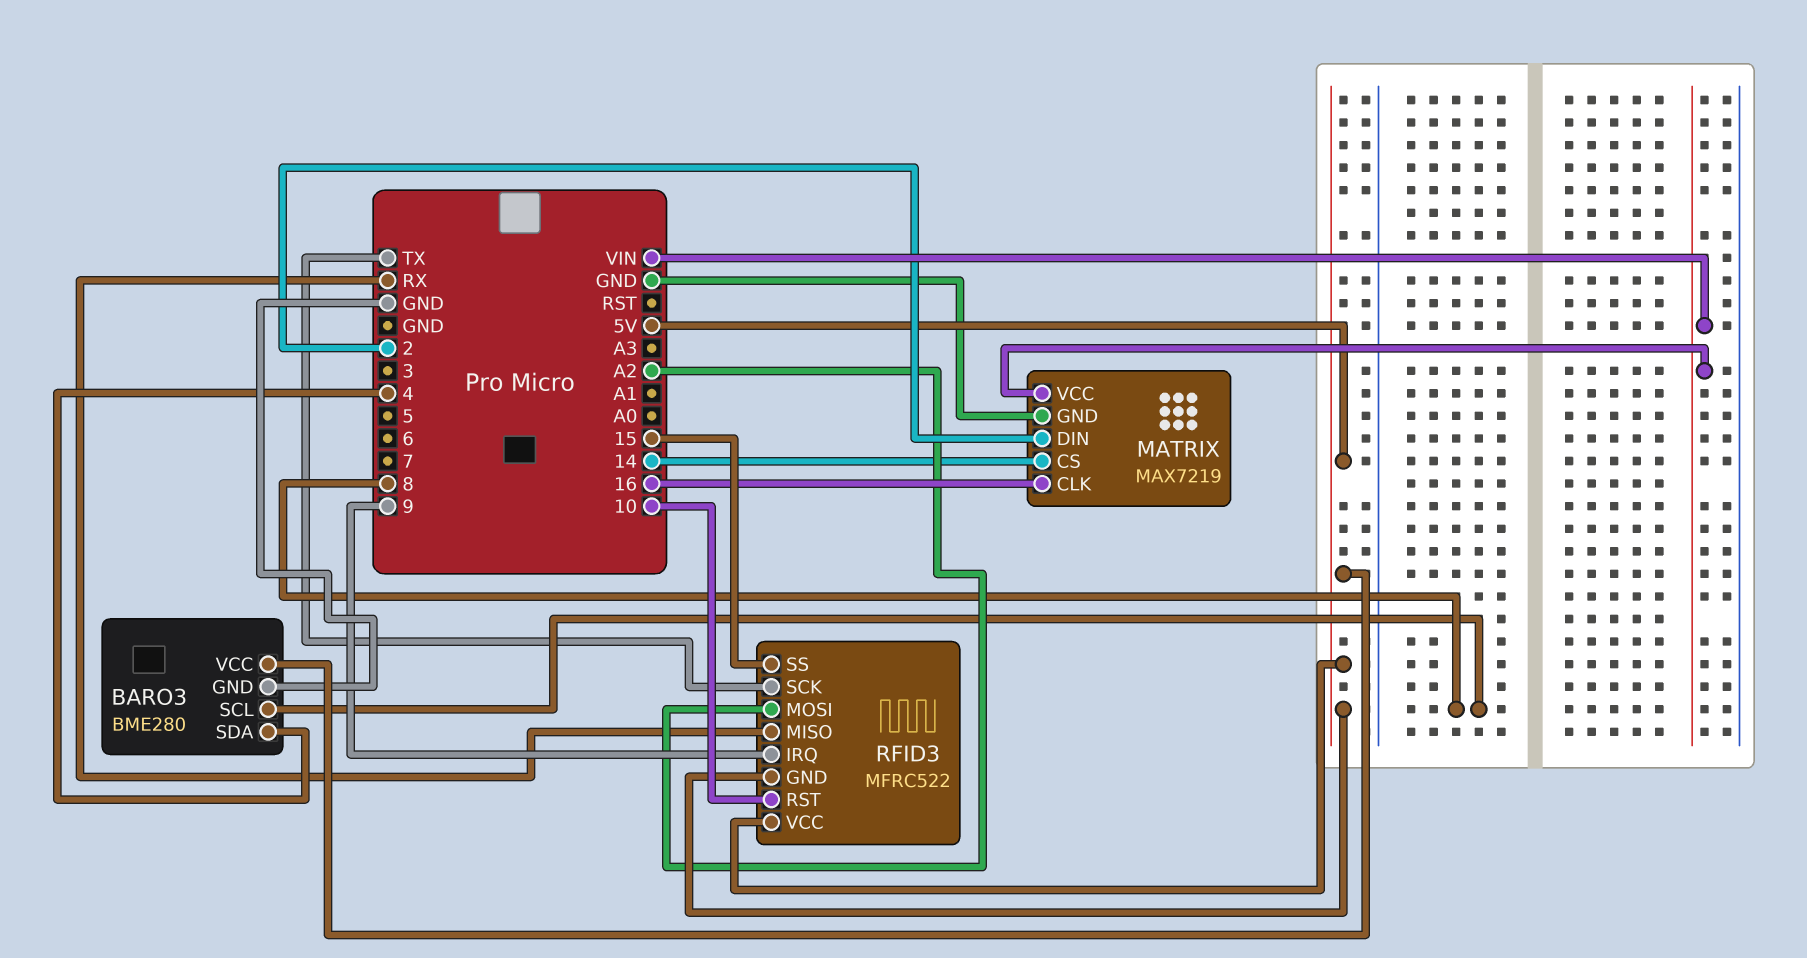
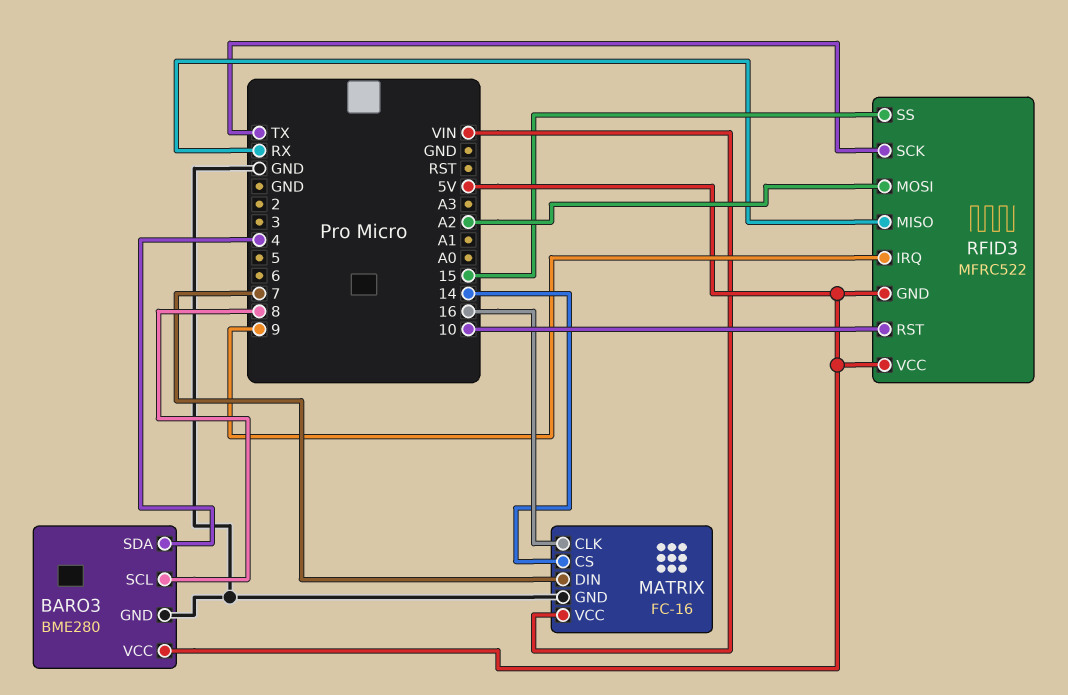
MATRIX: MAX7219 -> FC-16
MATRIX pin DIN: 2 -> 7

